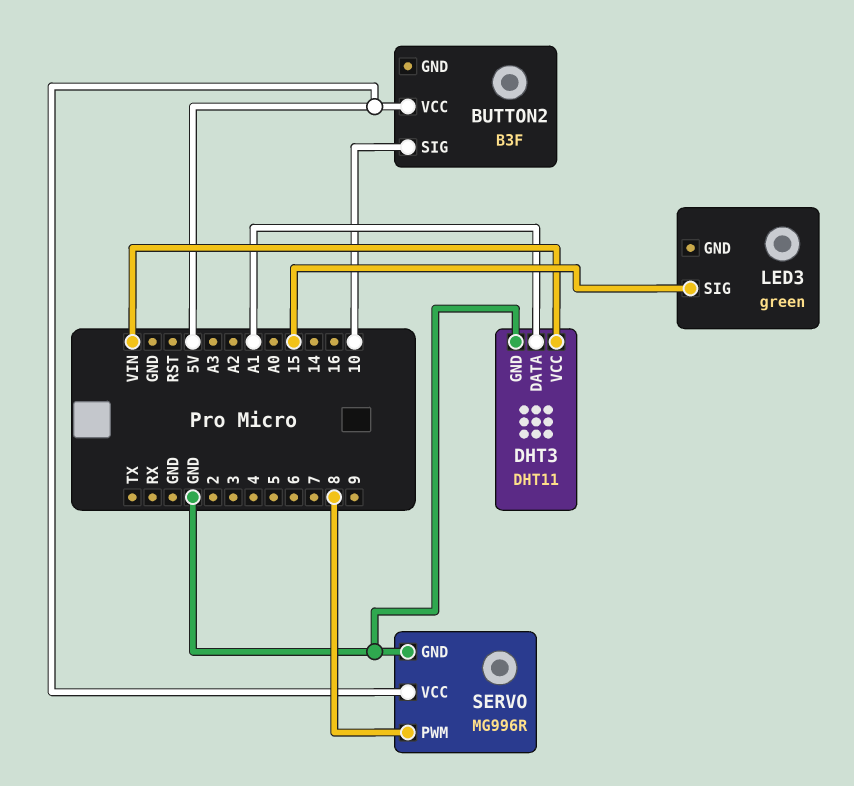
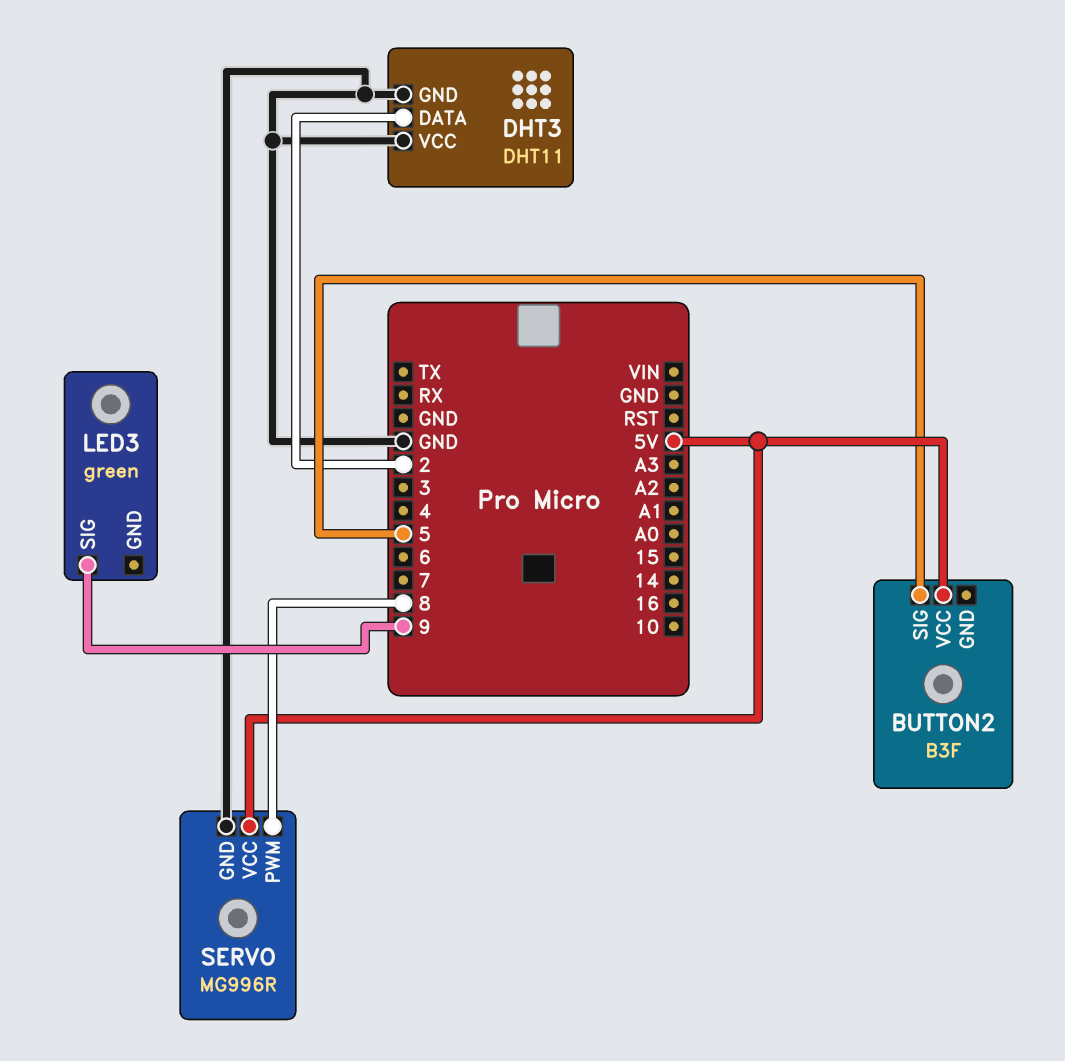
BUTTON2 pin SIG: 10 -> 5
DHT3 pin DATA: A1 -> 2
DHT3 pin VCC: VIN -> GND
LED3 pin SIG: 15 -> 9

